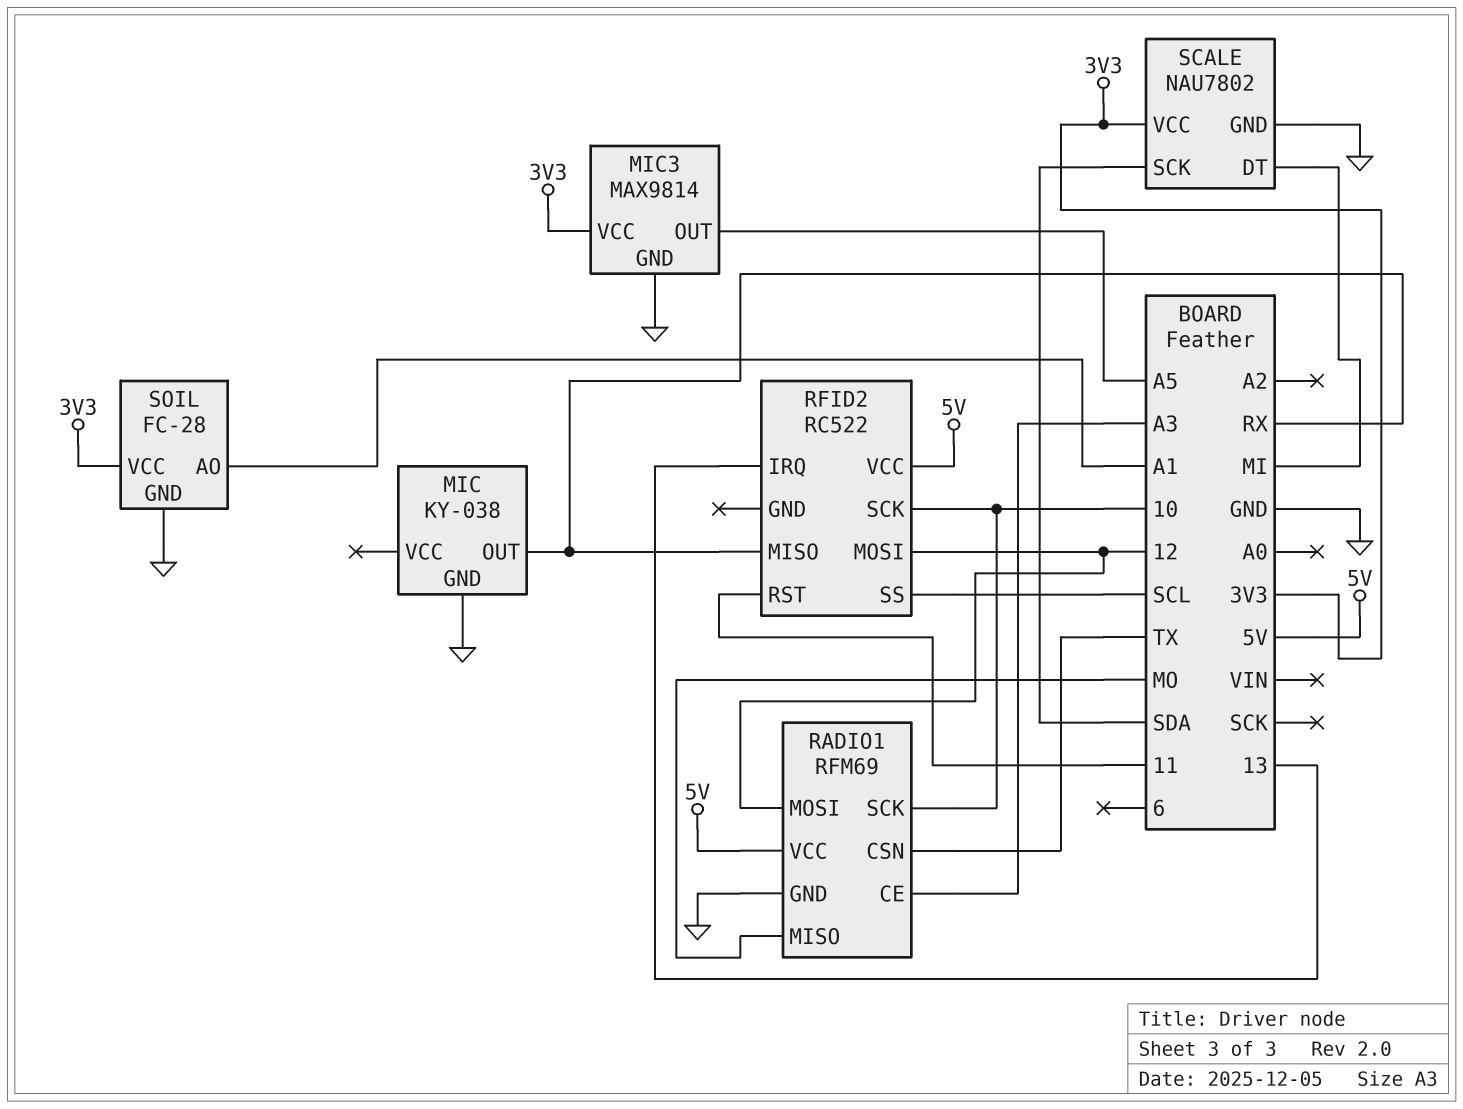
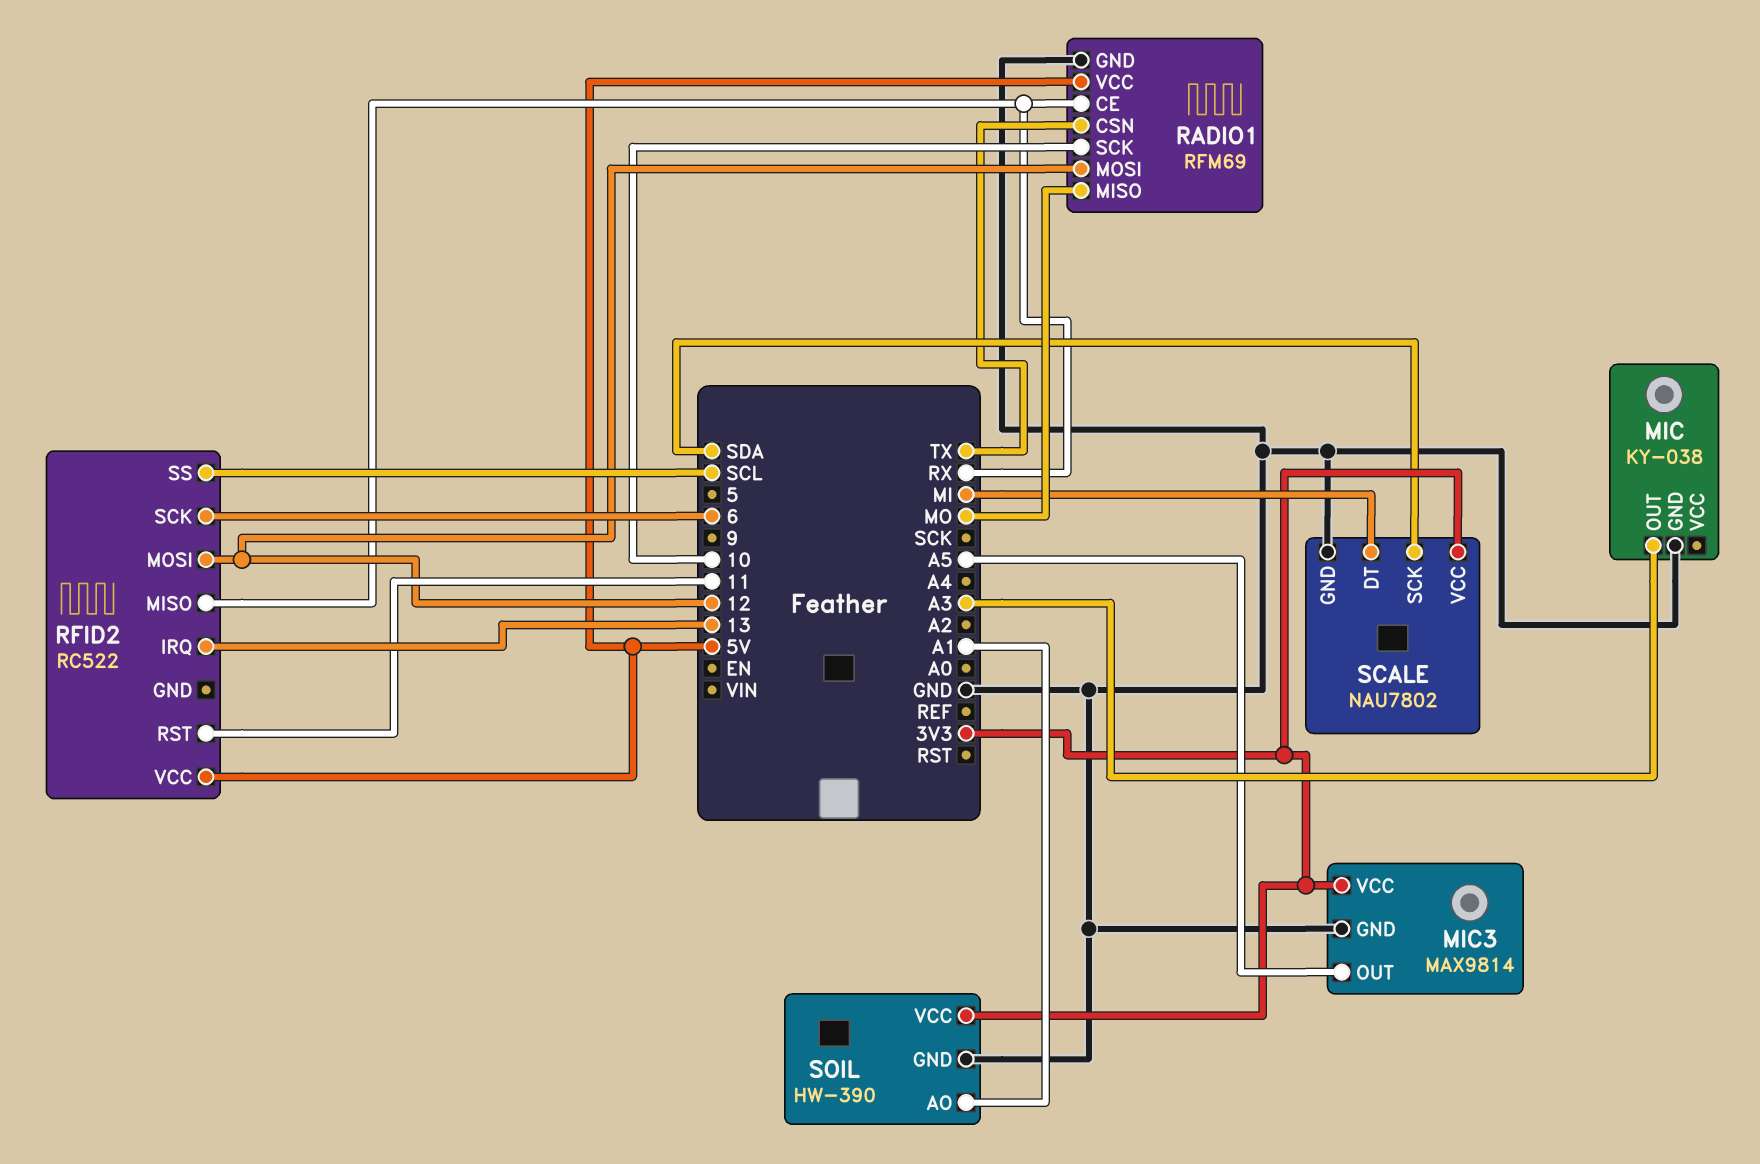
MIC pin OUT: RX -> A3
RADIO1 pin CE: A3 -> RX
RFID2 pin SCK: 10 -> 6
SOIL: FC-28 -> HW-390

